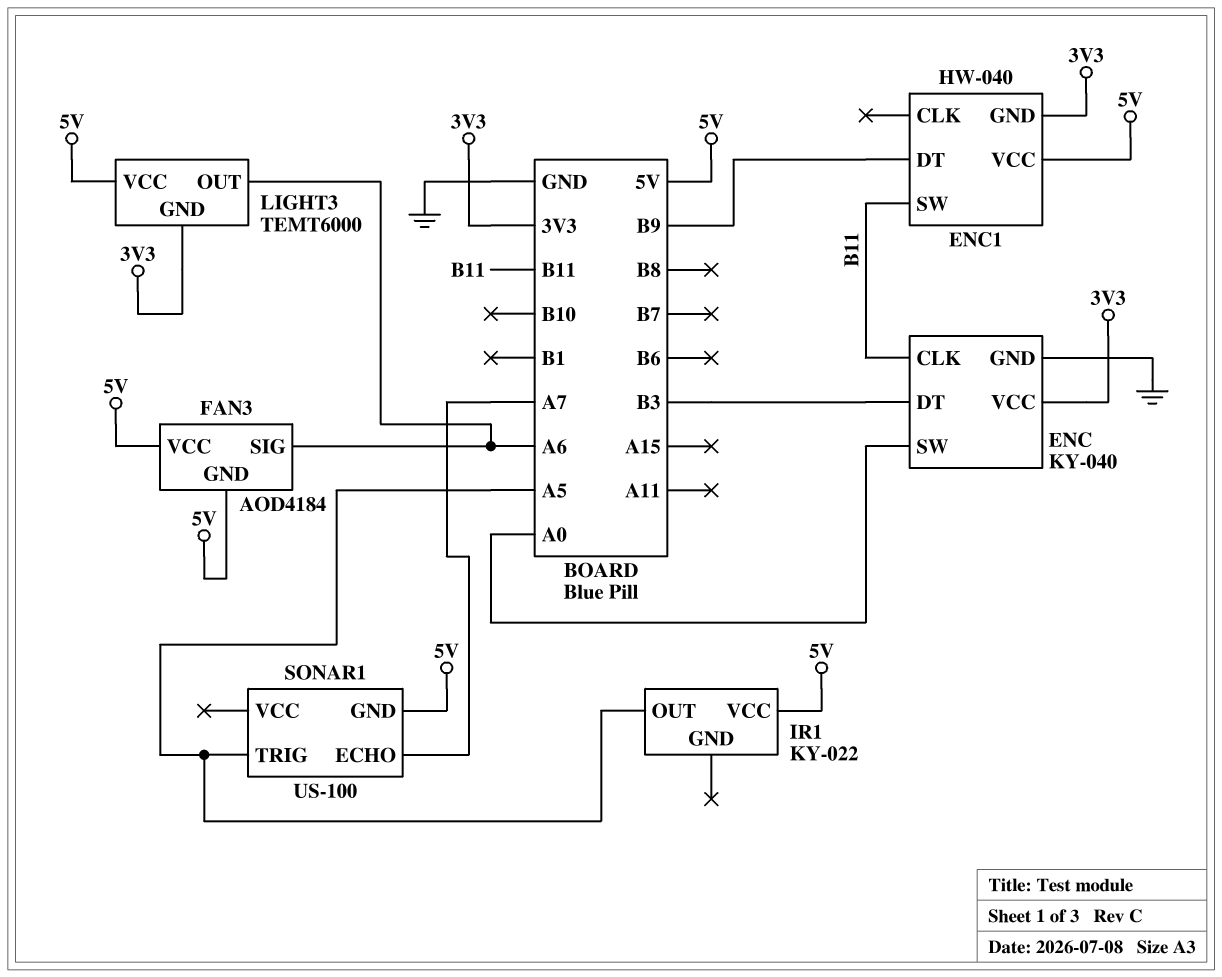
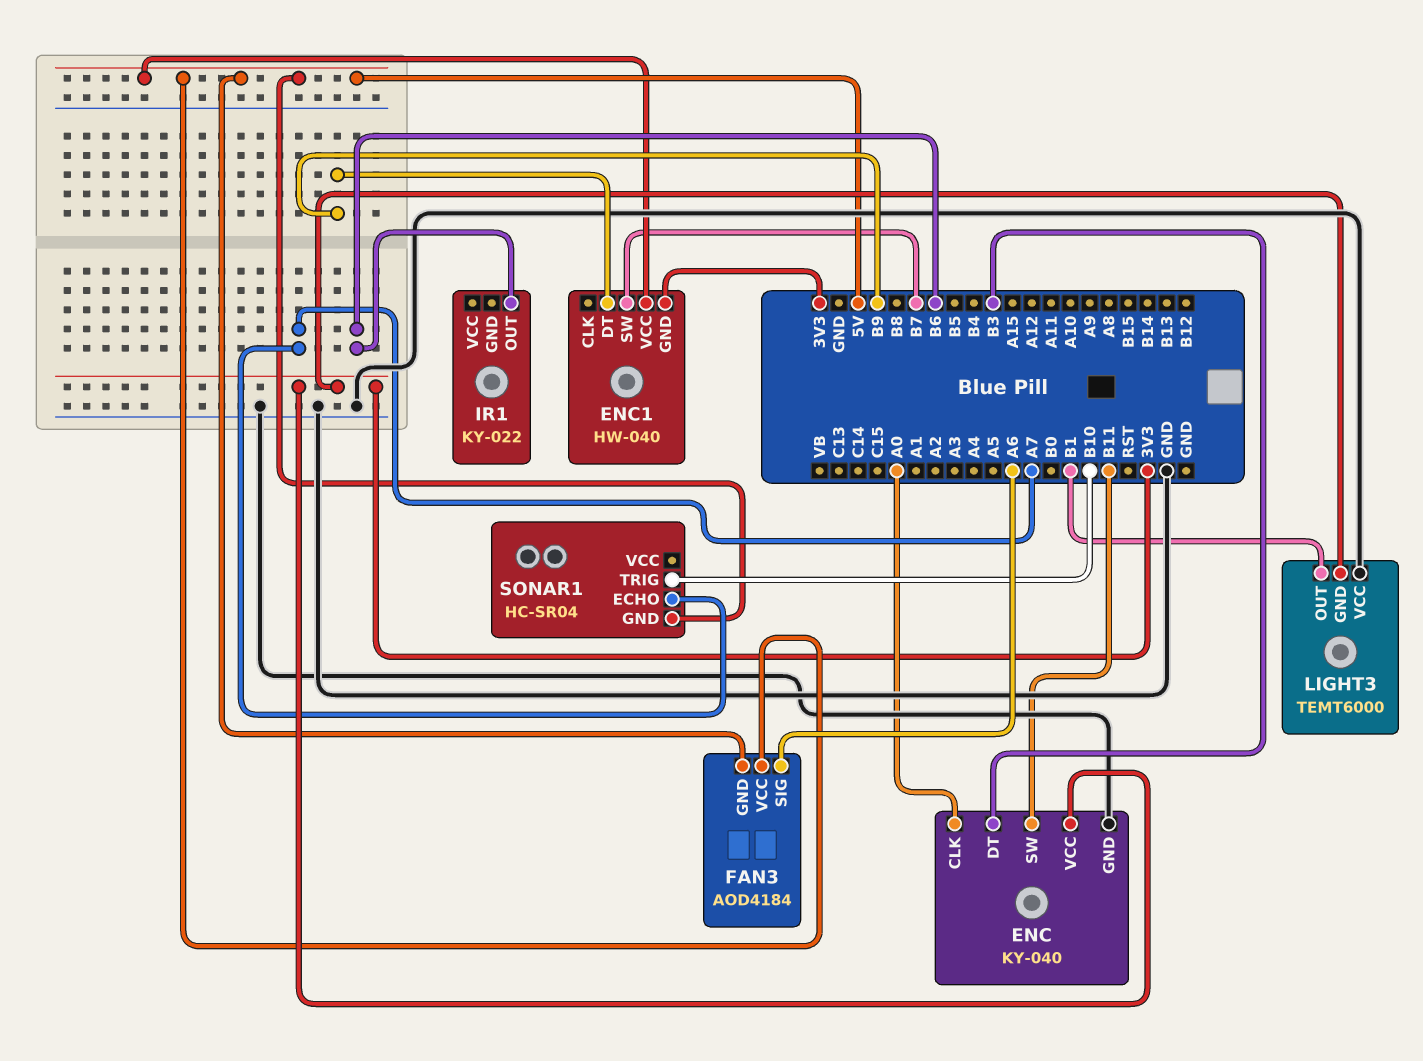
ENC pin CLK: B11 -> A0
ENC pin SW: A0 -> B11
ENC1 pin SW: B11 -> B7
IR1 pin OUT: A5 -> B6
IR1 pin VCC: 5V -> none
LIGHT3 pin OUT: A6 -> B1
LIGHT3 pin VCC: 5V -> GND
SONAR1: US-100 -> HC-SR04
SONAR1 pin TRIG: A5 -> B10

